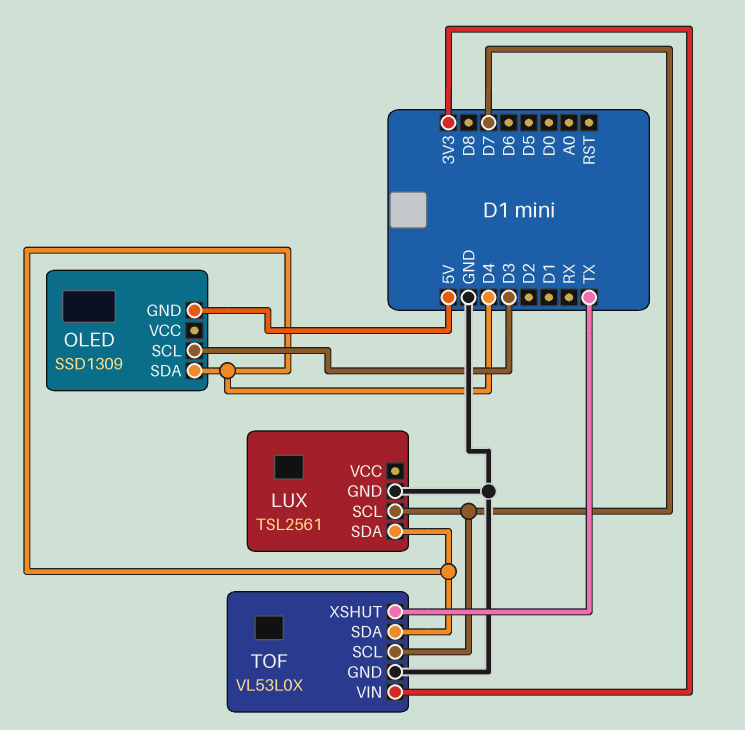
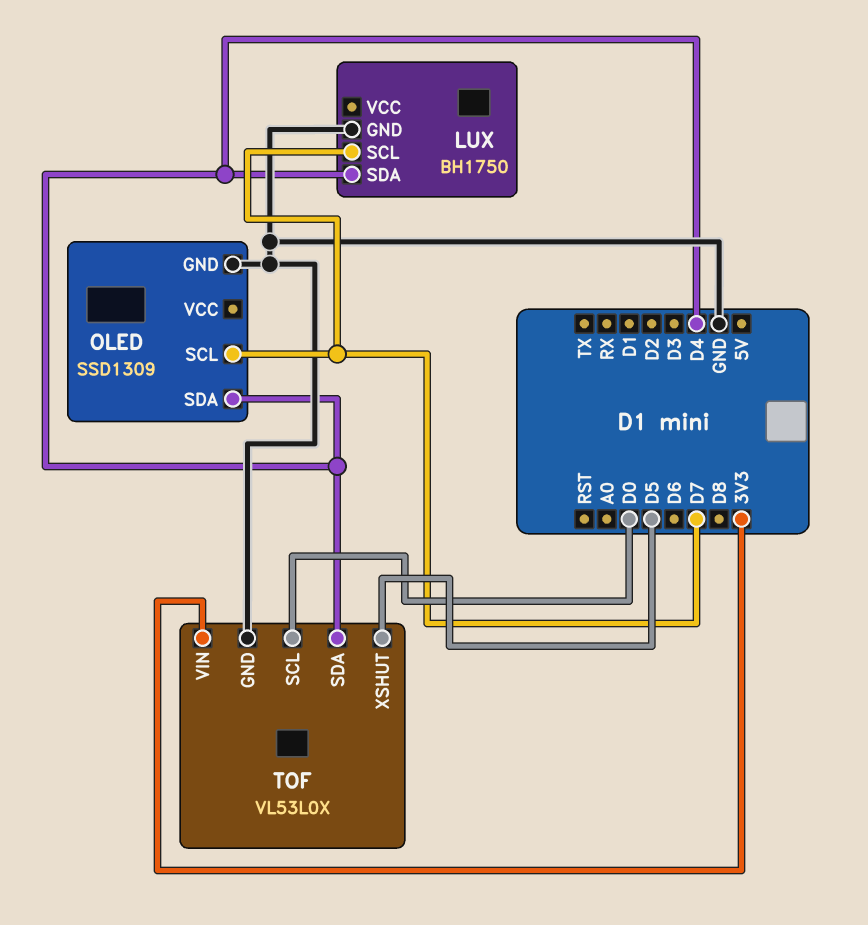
LUX: TSL2561 -> BH1750
OLED pin GND: 5V -> GND
OLED pin SCL: D3 -> D7
TOF pin SCL: D7 -> D0
TOF pin XSHUT: TX -> D5

